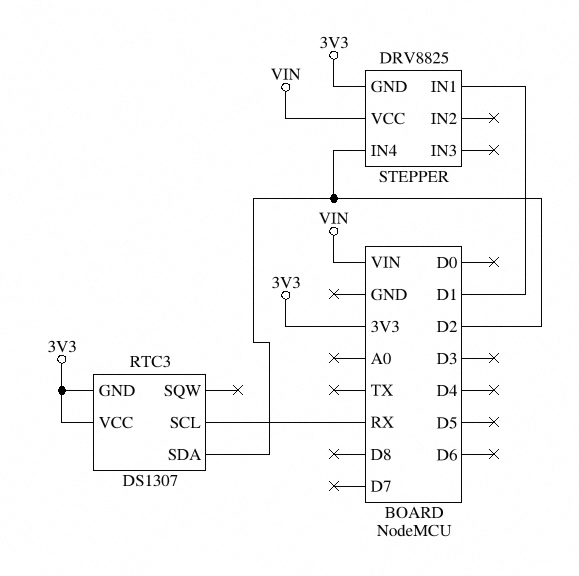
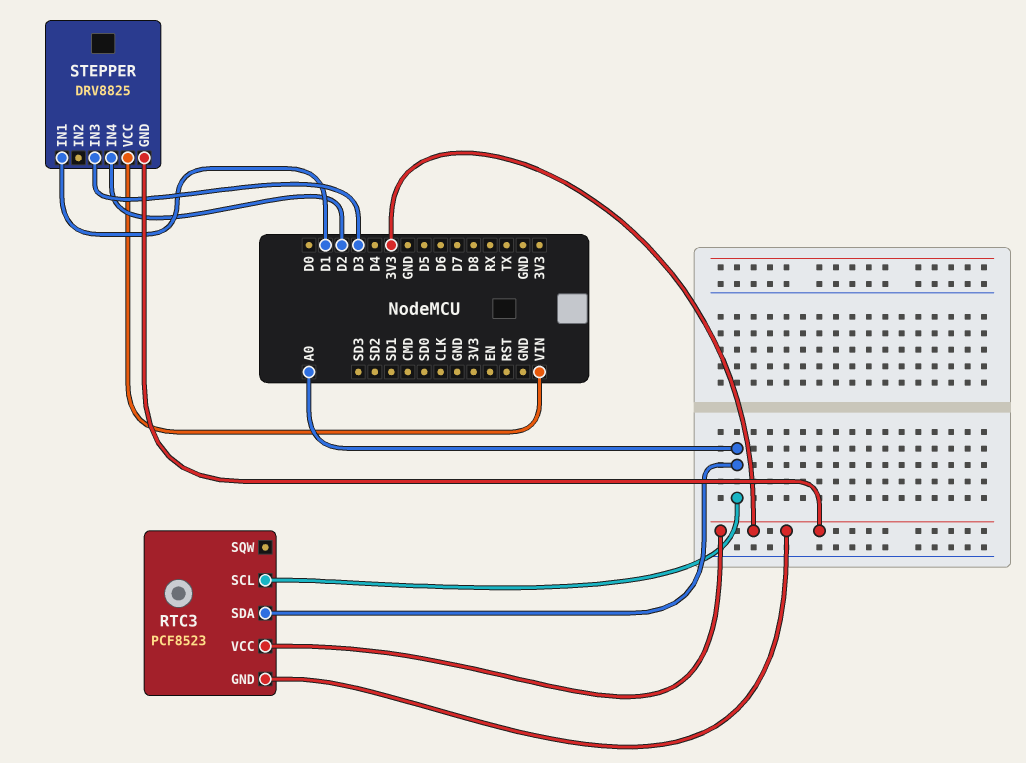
RTC3: DS1307 -> PCF8523
RTC3 pin SCL: RX -> A0
RTC3 pin SDA: D2 -> A0
STEPPER pin IN3: none -> D3

